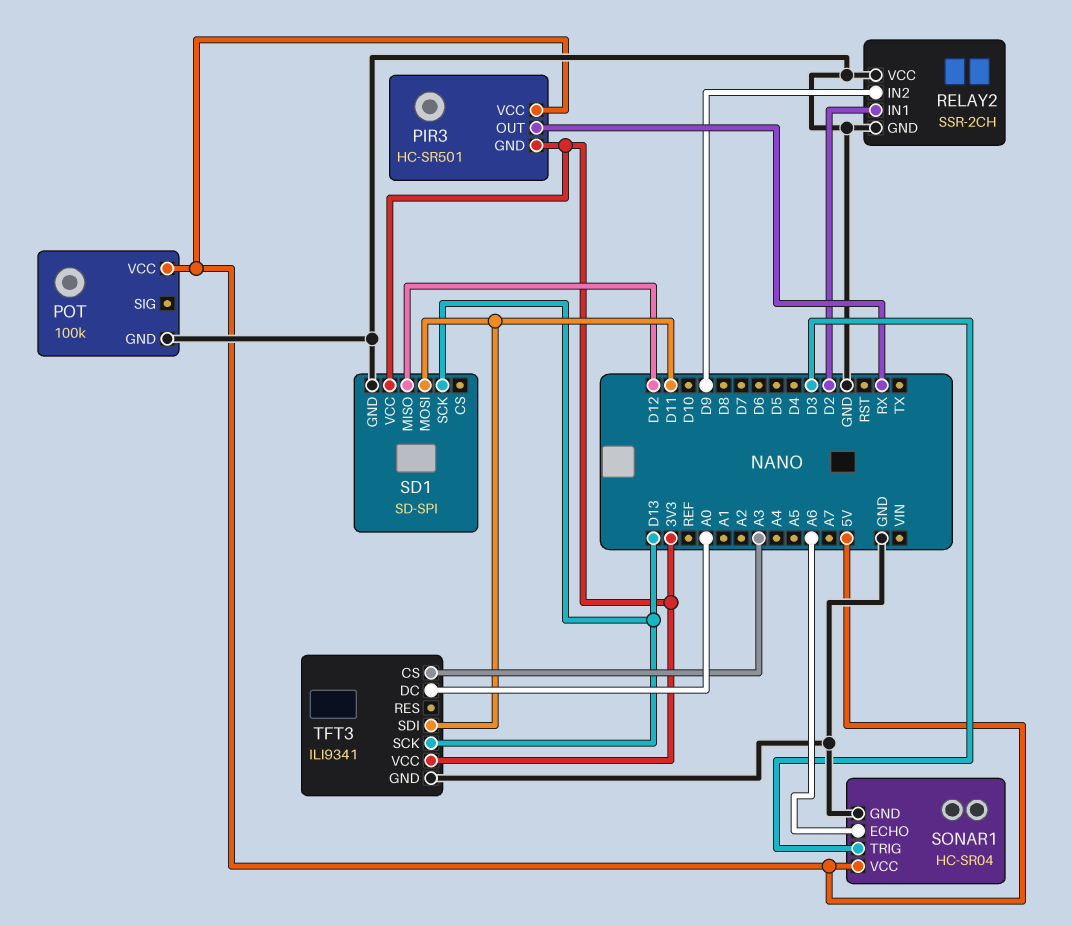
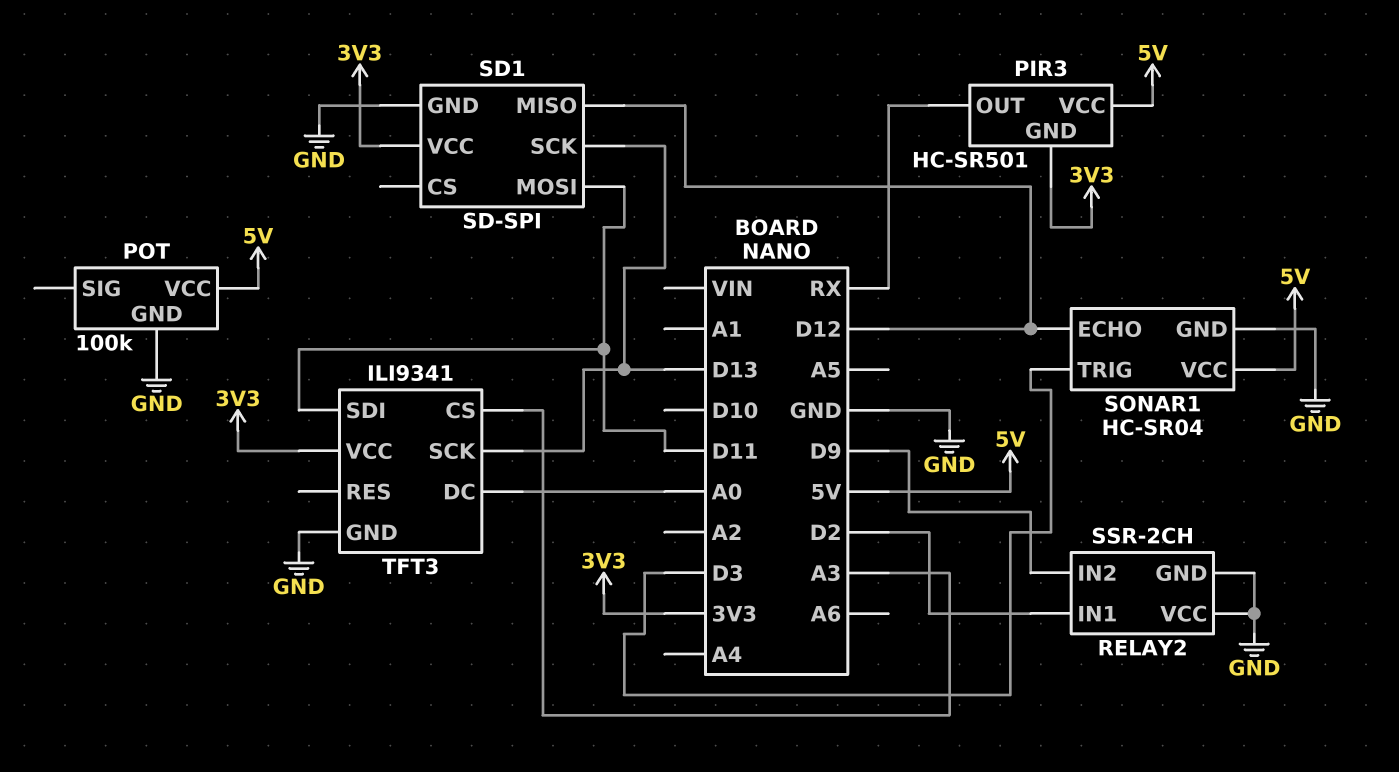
SONAR1 pin ECHO: A6 -> D12

